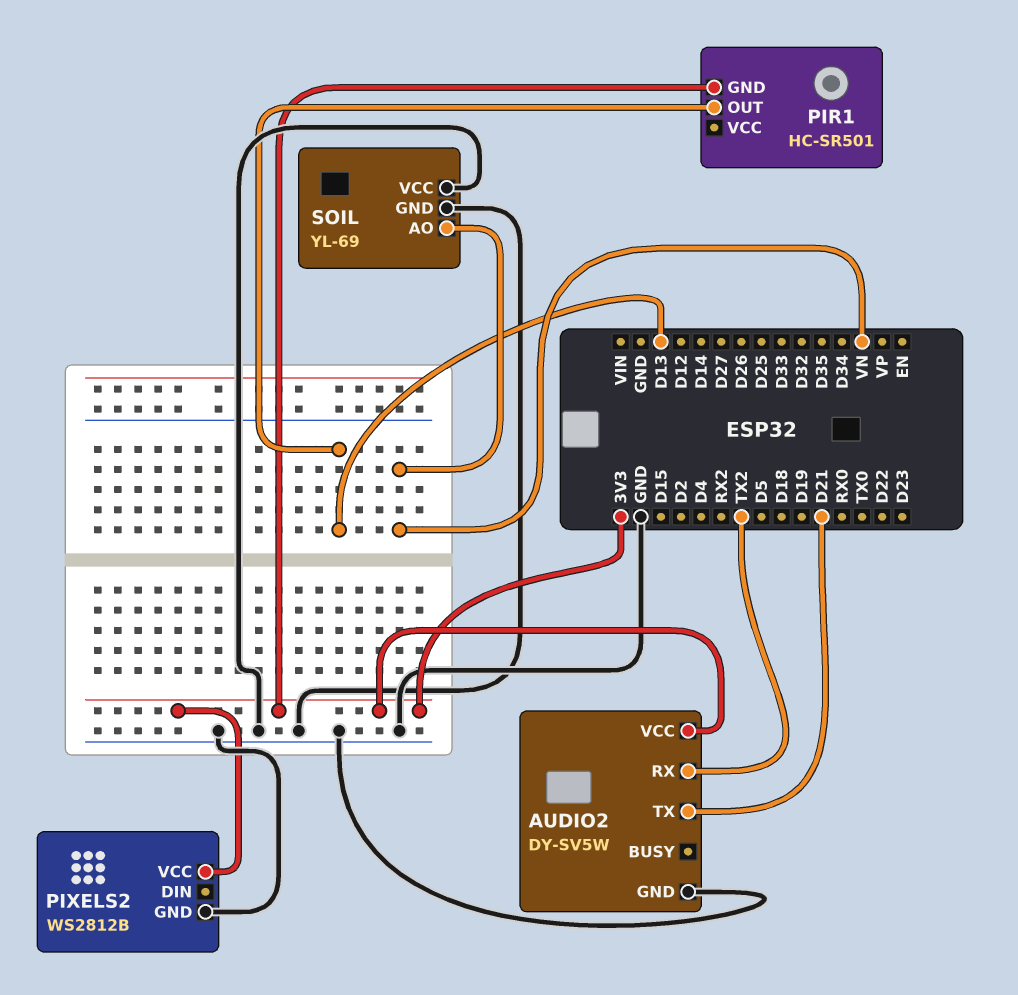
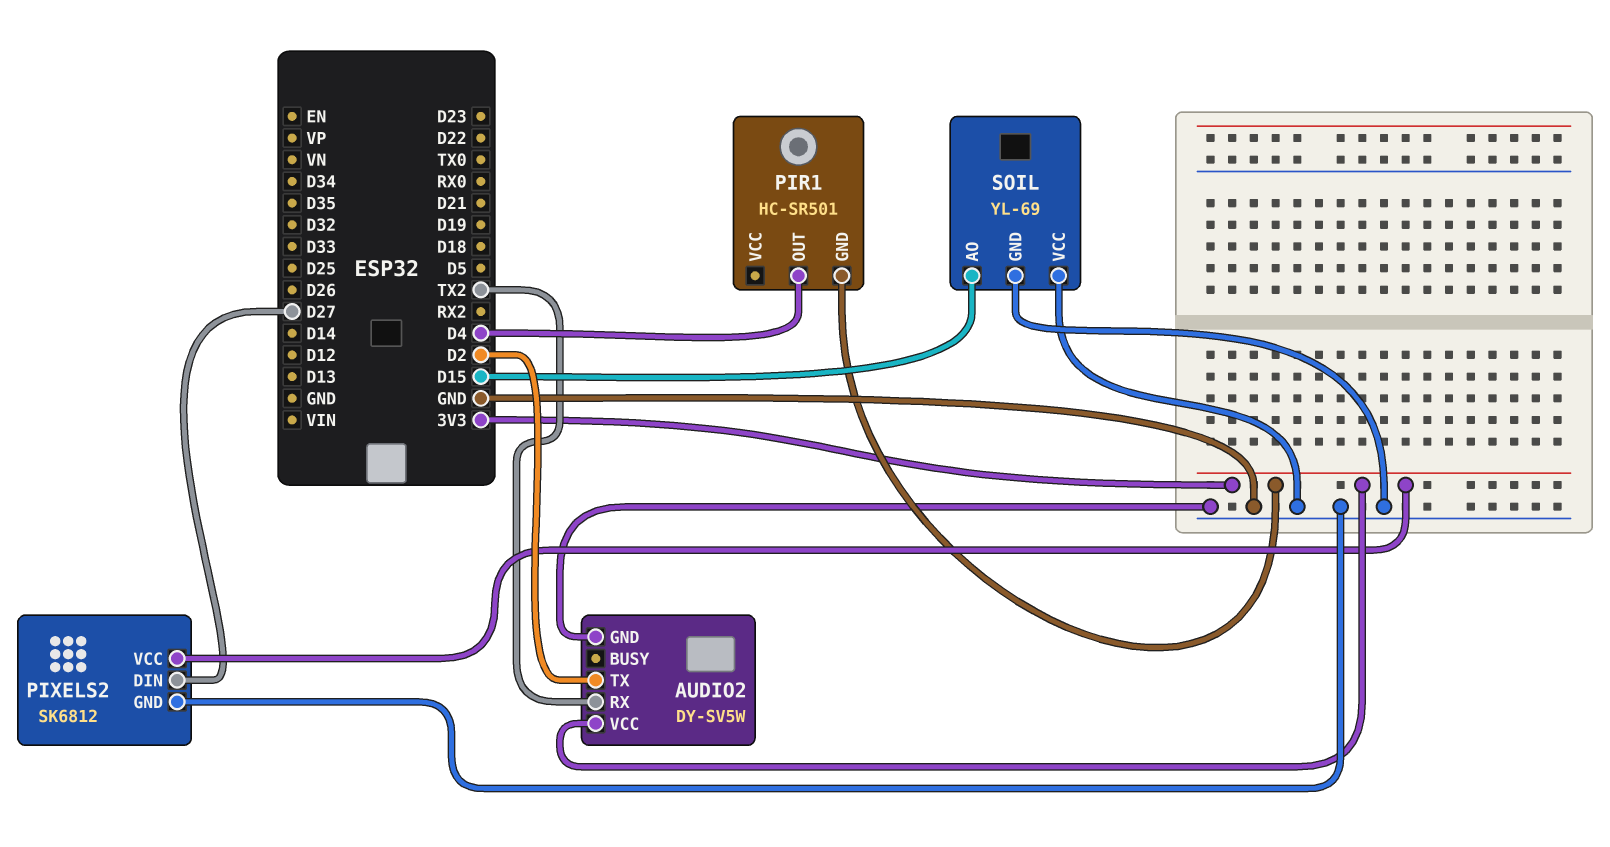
AUDIO2 pin TX: D21 -> D2
PIR1 pin OUT: D13 -> D4
PIXELS2: WS2812B -> SK6812
PIXELS2 pin DIN: none -> D27
SOIL pin AO: VN -> D15

